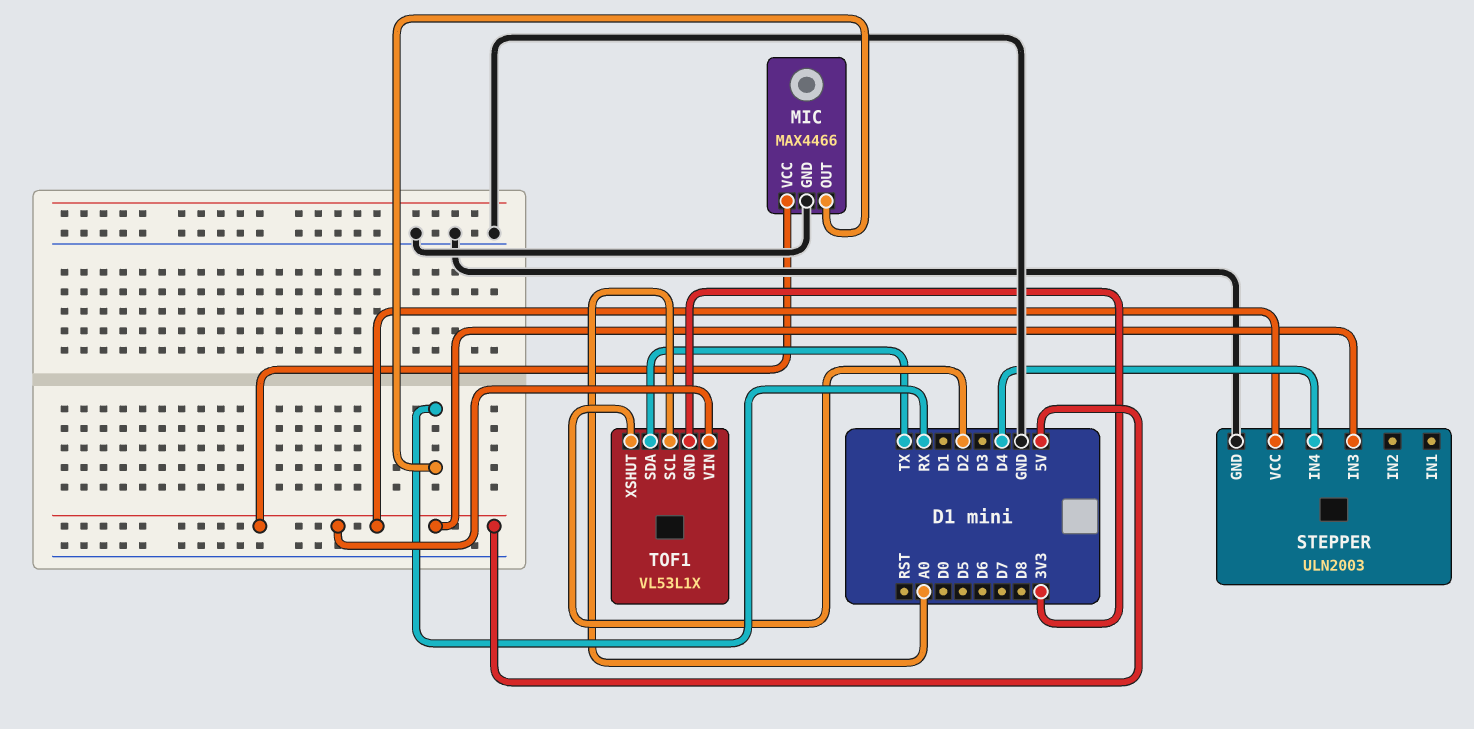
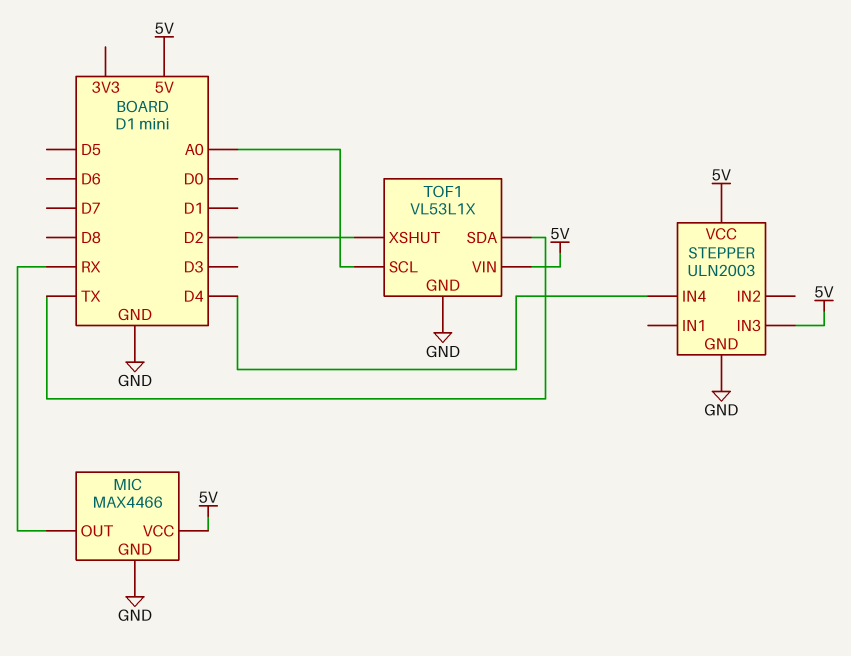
TOF1 pin GND: 3V3 -> GND

